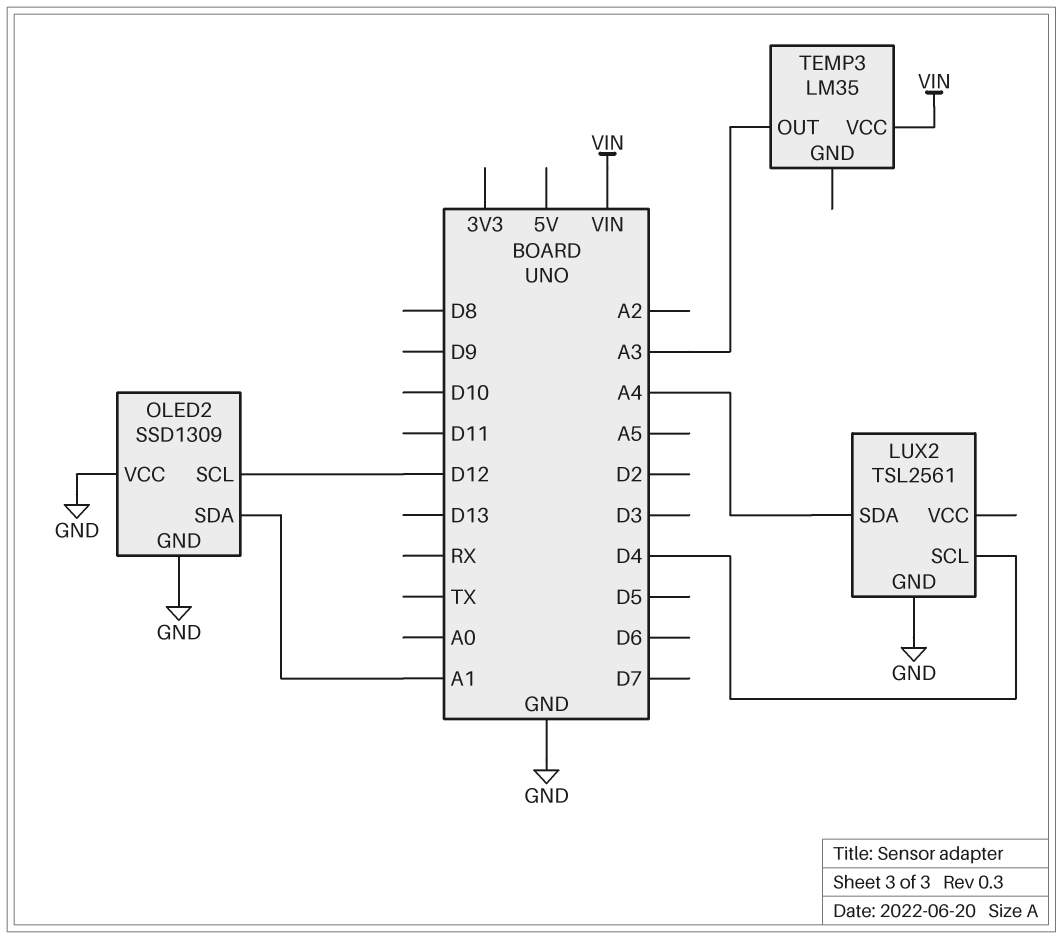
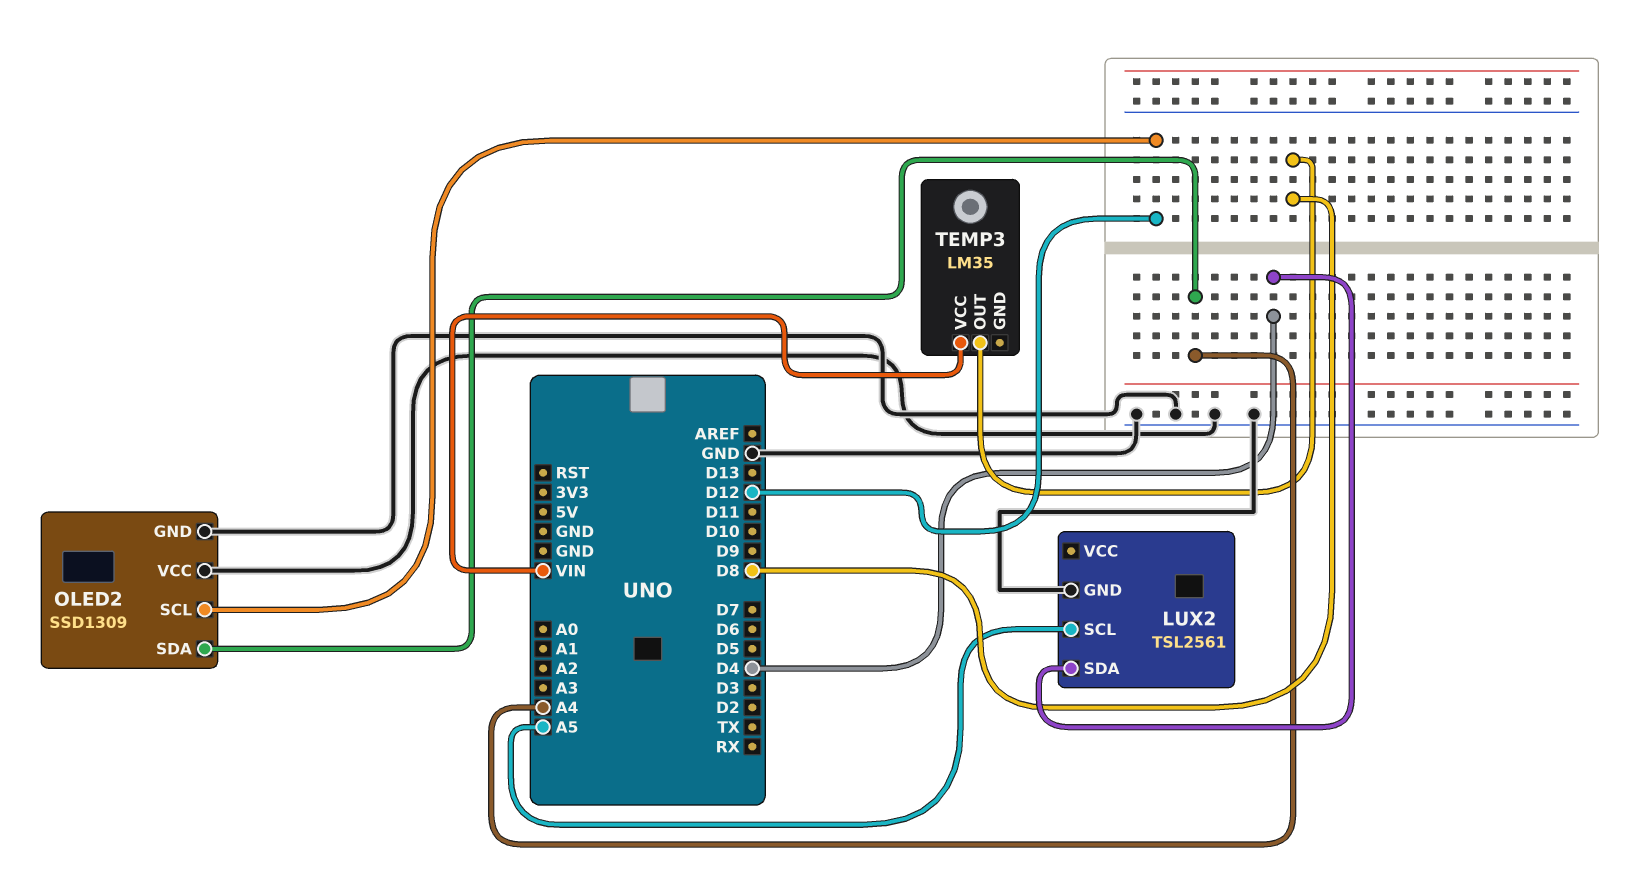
LUX2 pin SCL: D4 -> A5
LUX2 pin SDA: A4 -> D4
OLED2 pin SDA: A1 -> A4
TEMP3 pin OUT: A3 -> D8

